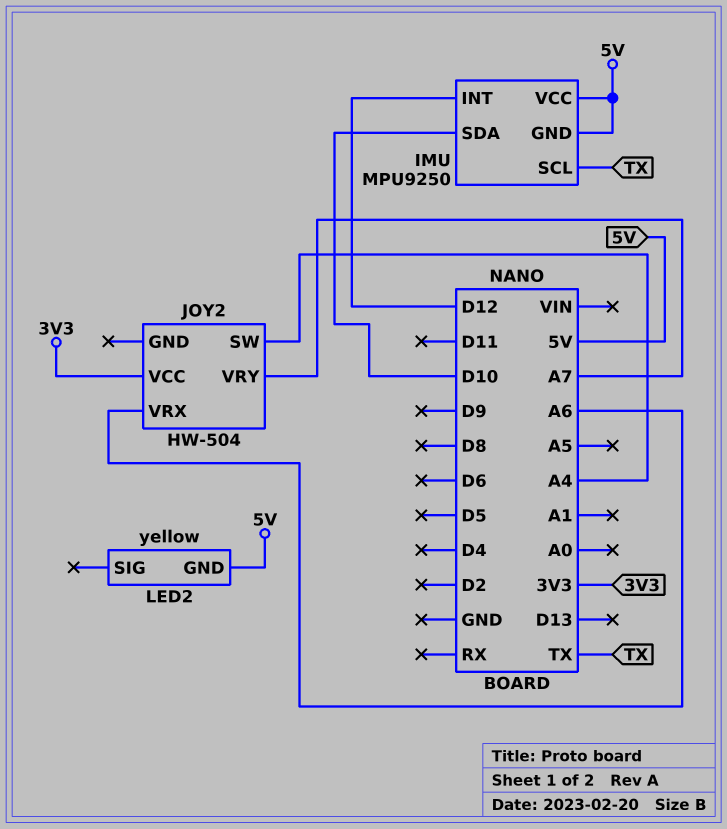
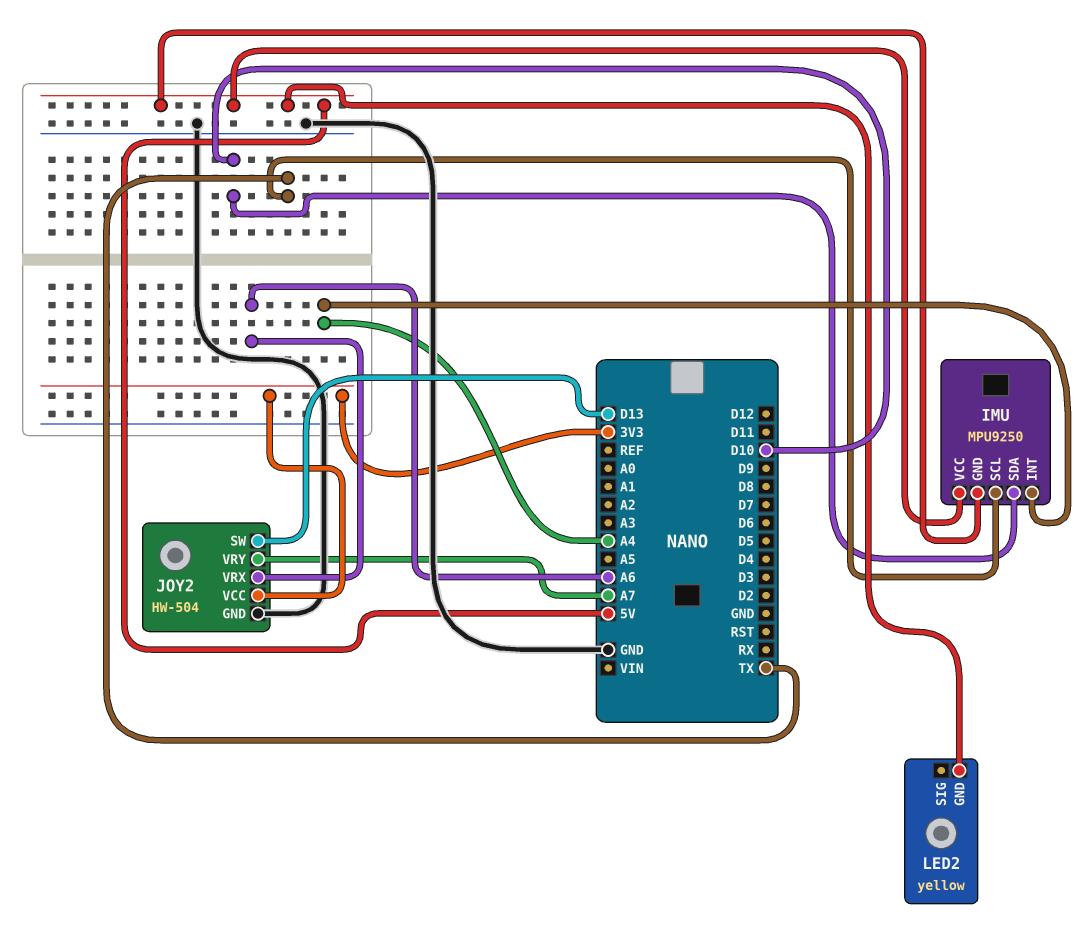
IMU pin INT: D12 -> A4
JOY2 pin GND: none -> GND
JOY2 pin SW: A4 -> D13

